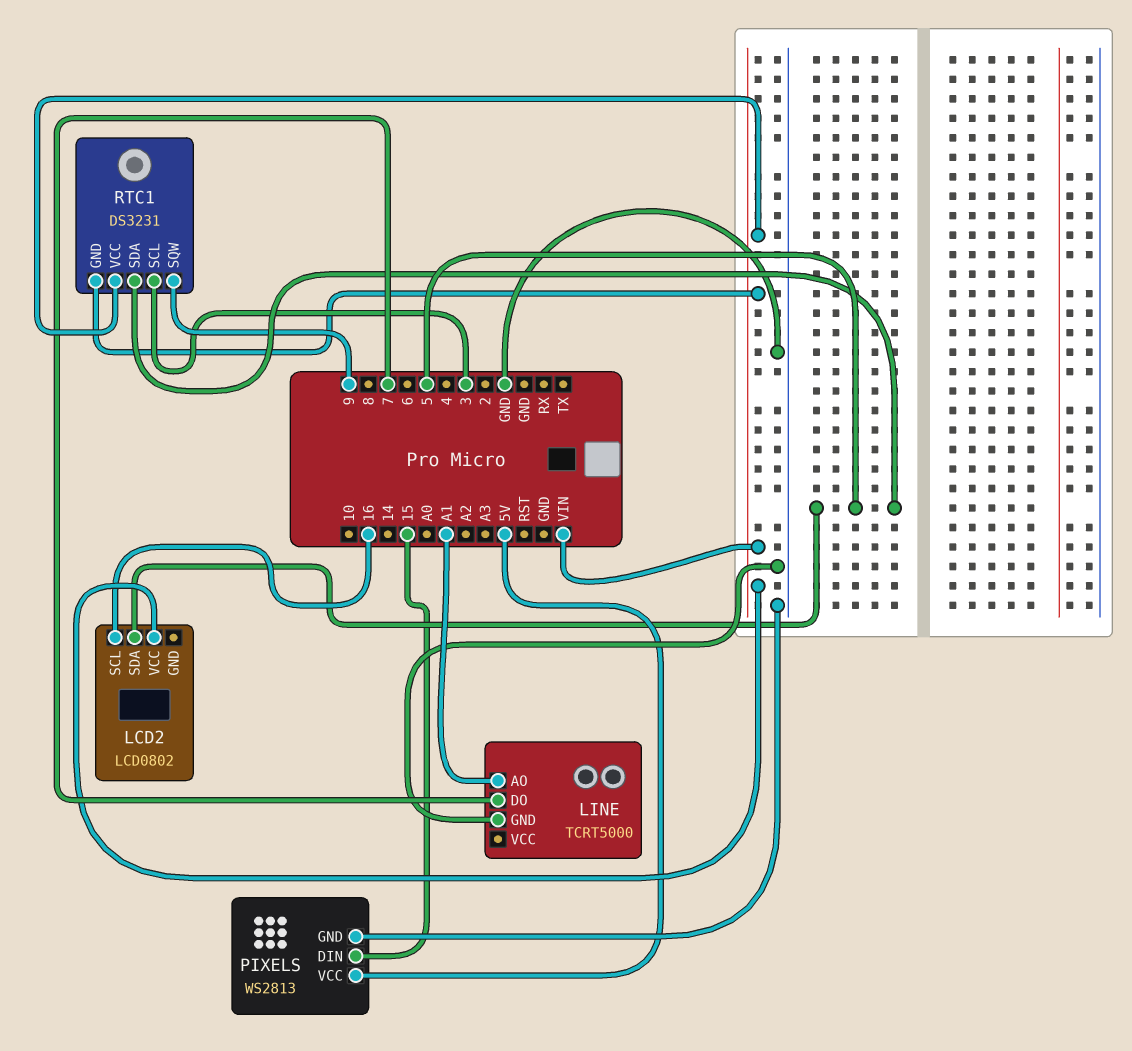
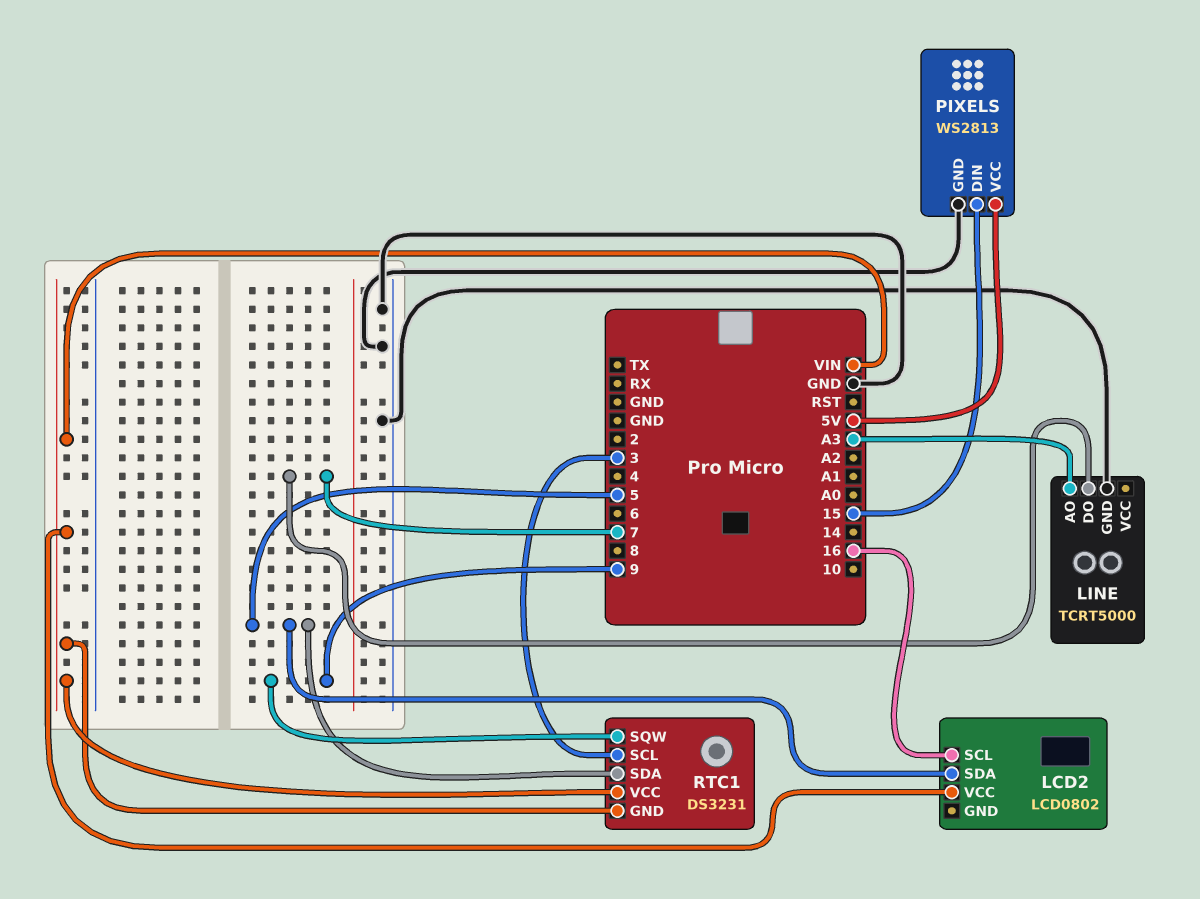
LINE pin AO: A1 -> A3

